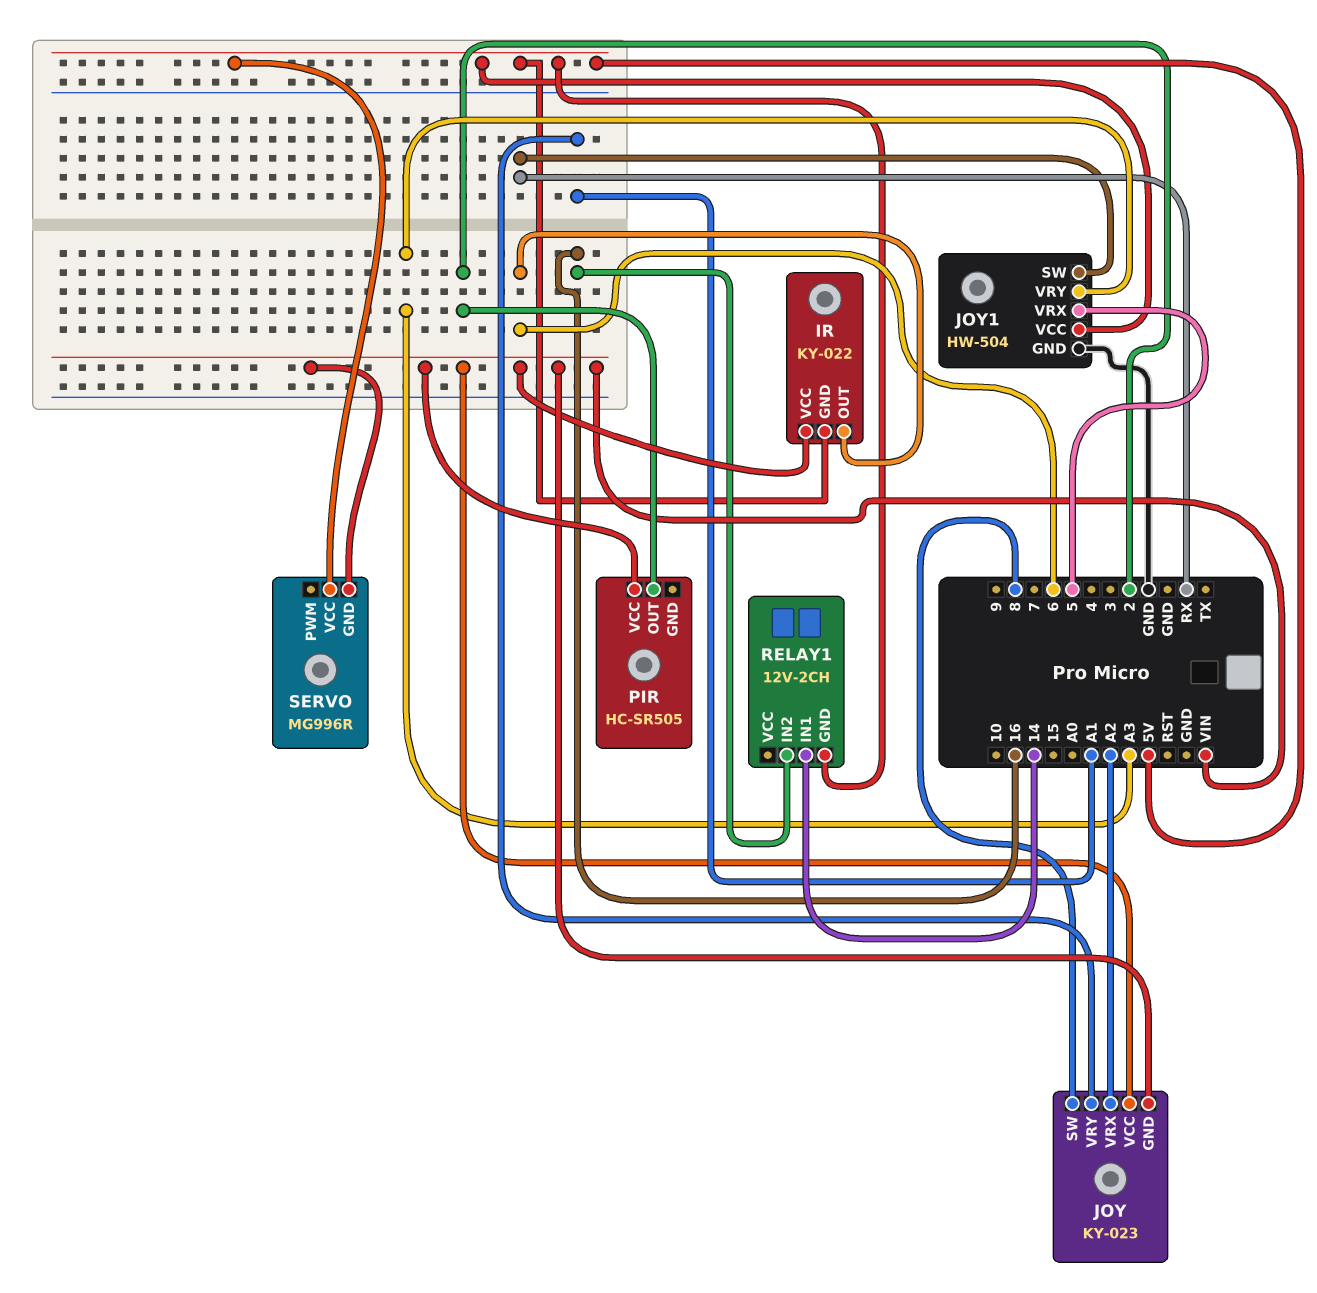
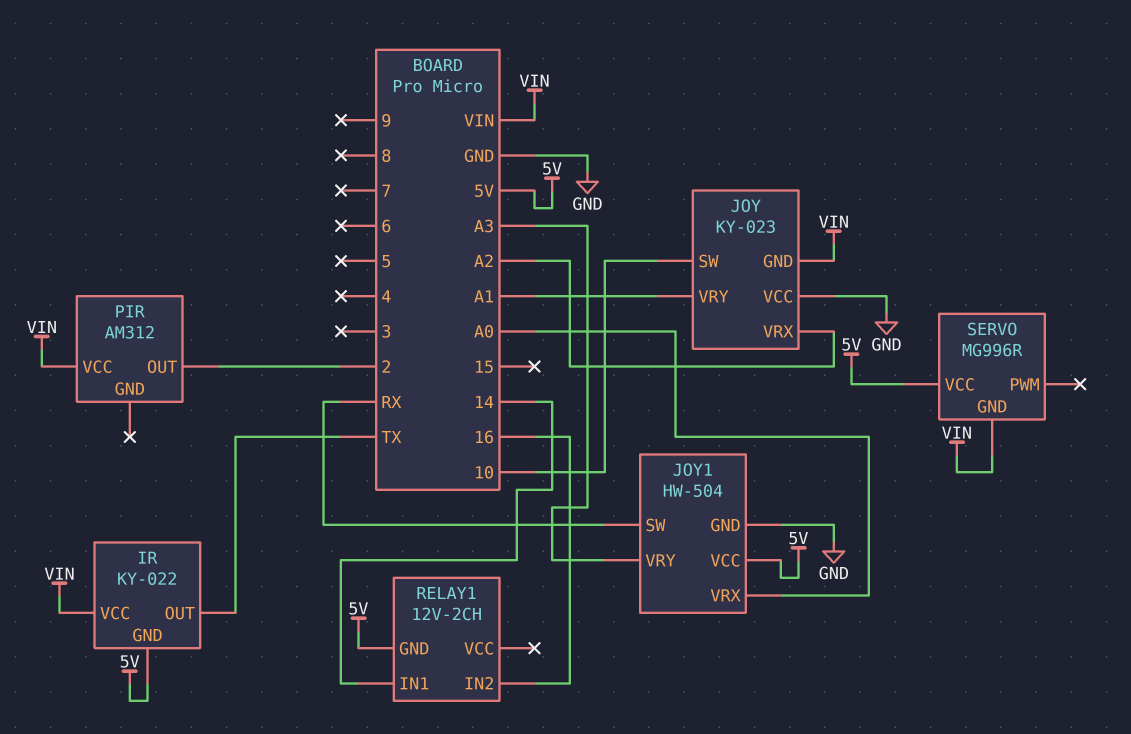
IR pin OUT: 6 -> TX
JOY pin SW: 8 -> 10
JOY pin VCC: VIN -> GND
JOY1 pin VRX: 5 -> A0
PIR: HC-SR505 -> AM312

